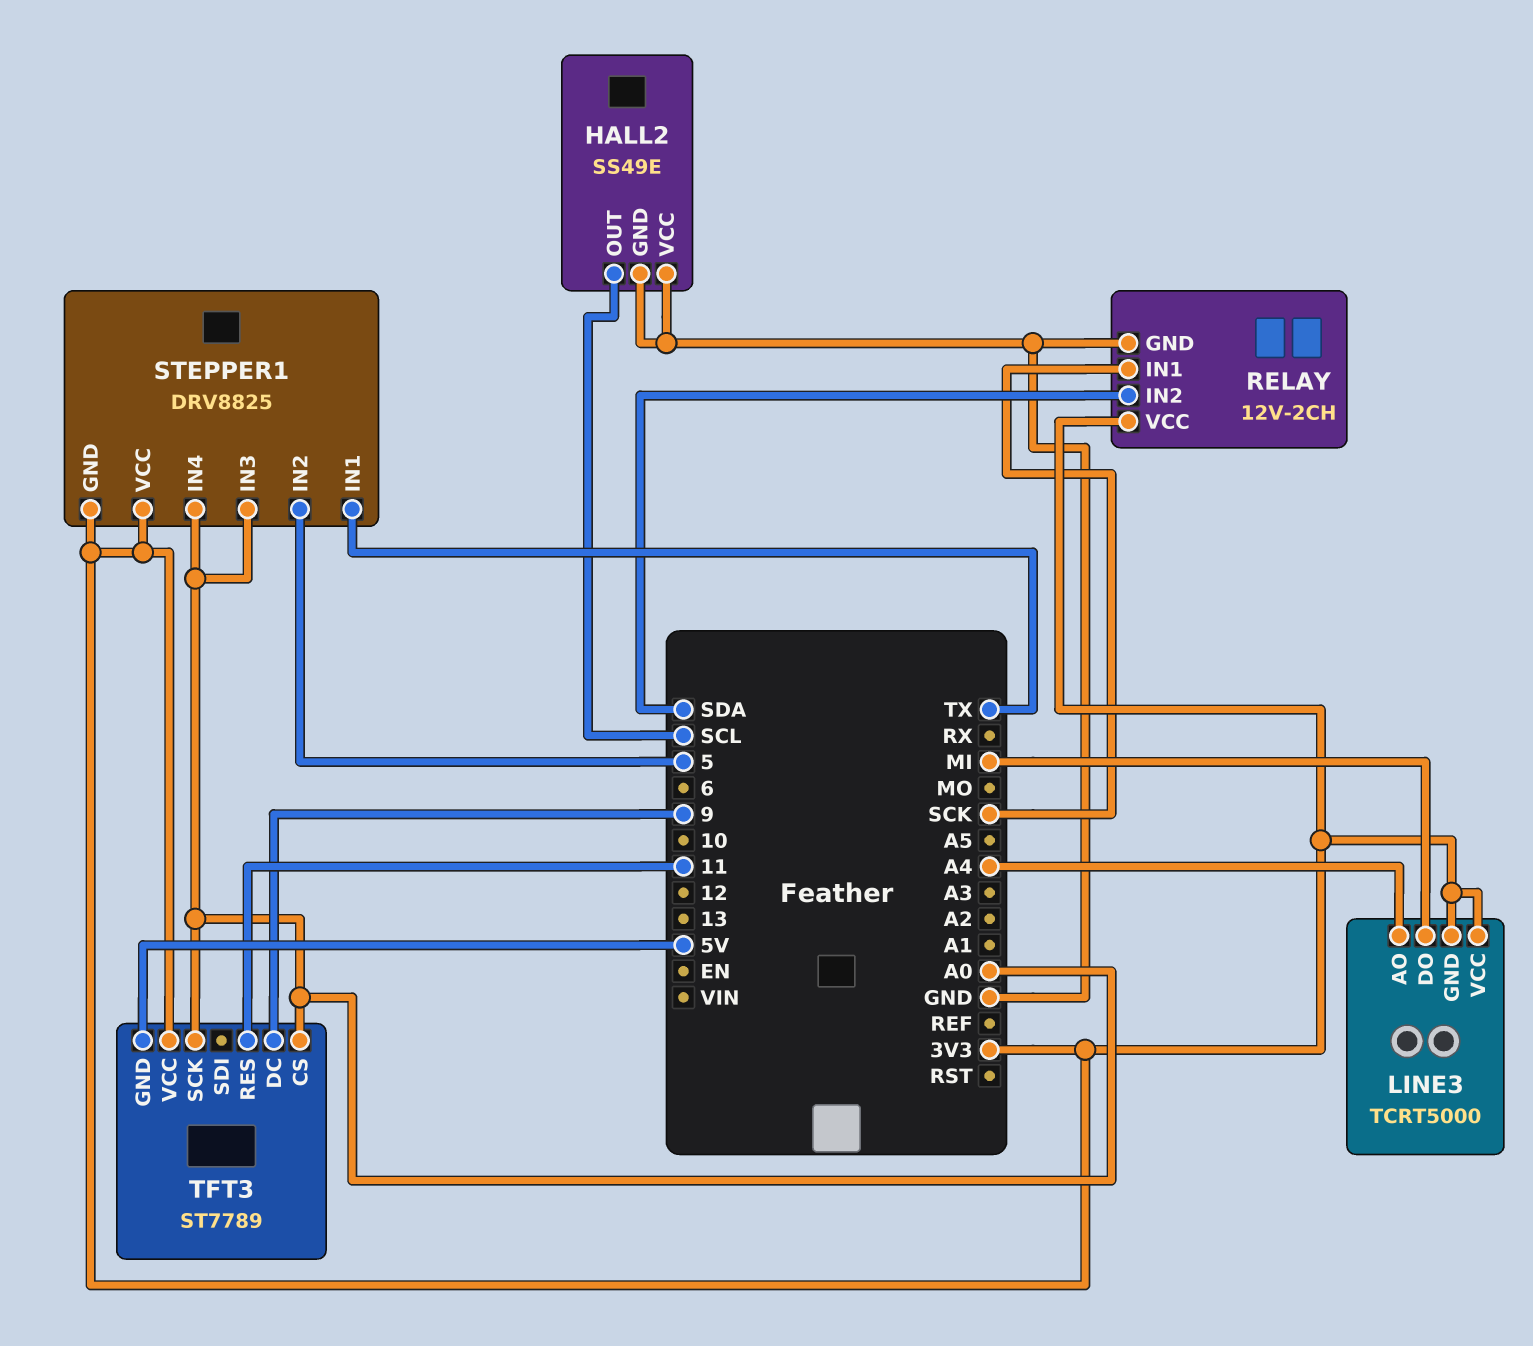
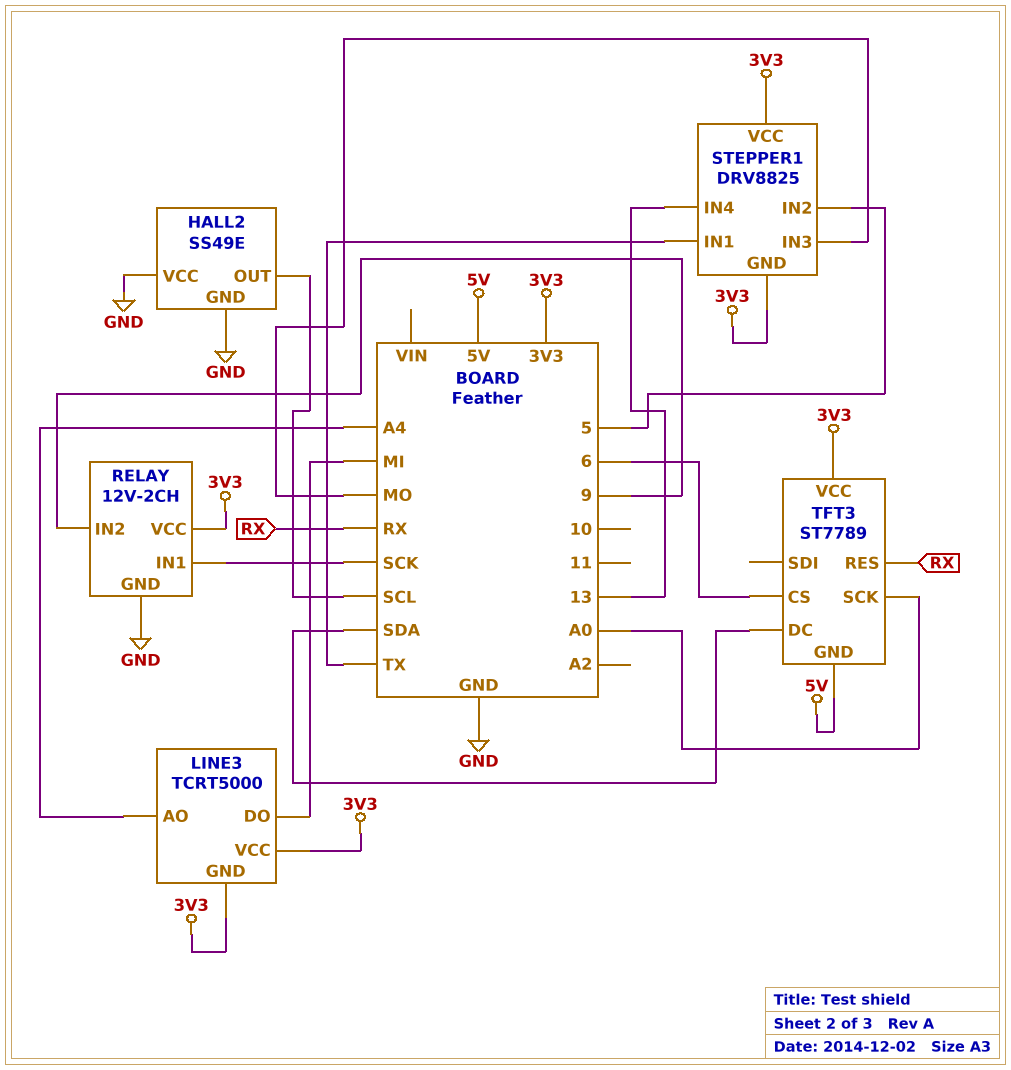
RELAY pin IN2: SDA -> 9
STEPPER1 pin IN3: A0 -> MO
STEPPER1 pin IN4: A0 -> 13
TFT3 pin CS: A0 -> 6
TFT3 pin DC: 9 -> SDA
TFT3 pin RES: 11 -> RX

